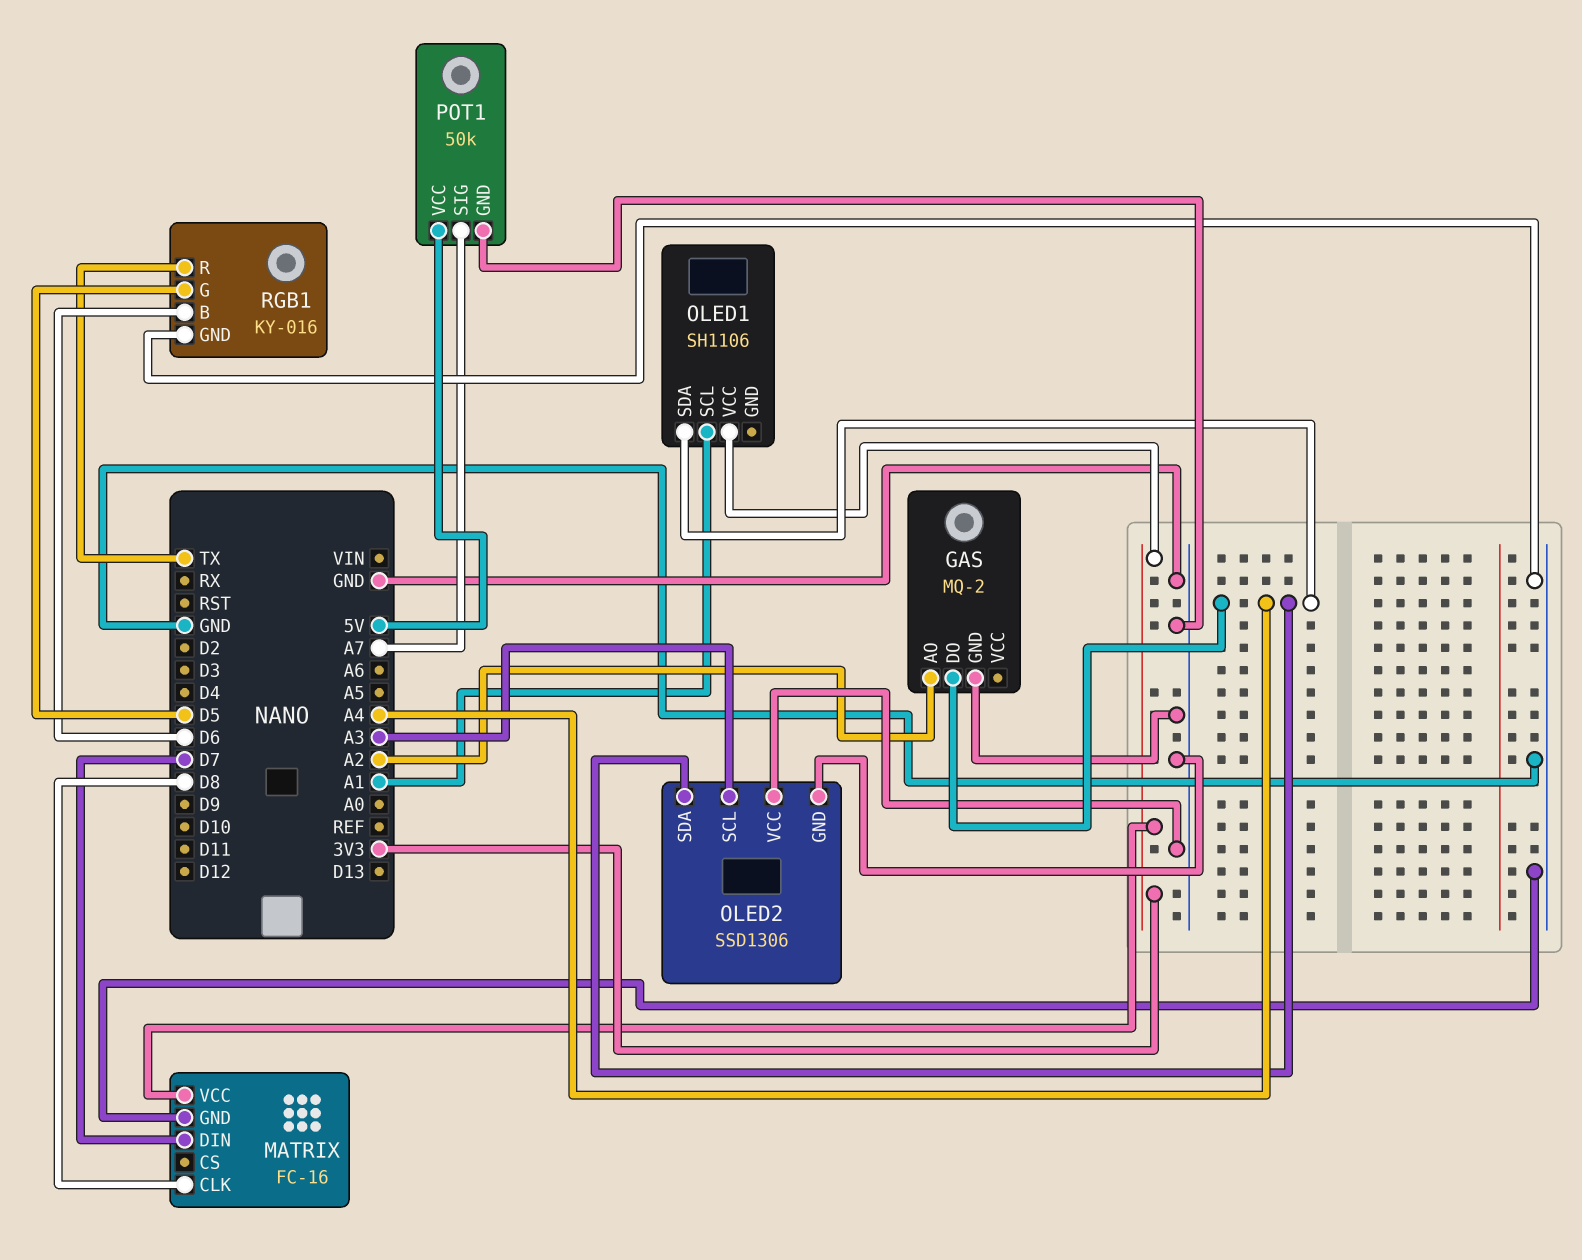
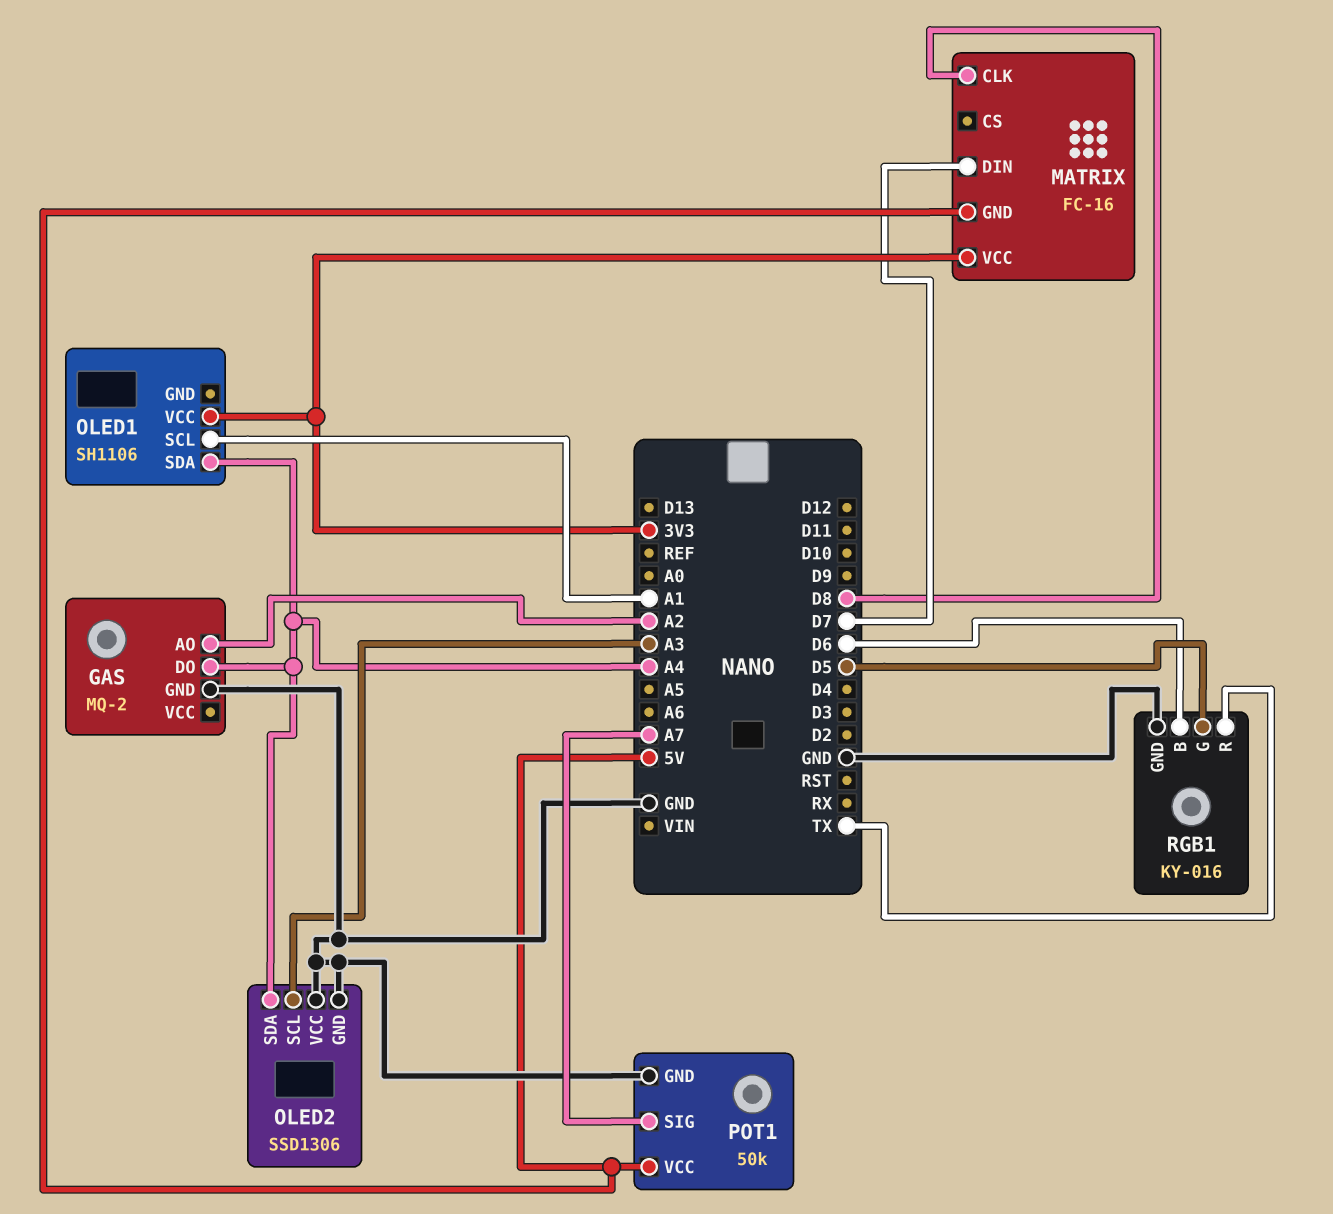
MATRIX pin GND: GND -> 5V

